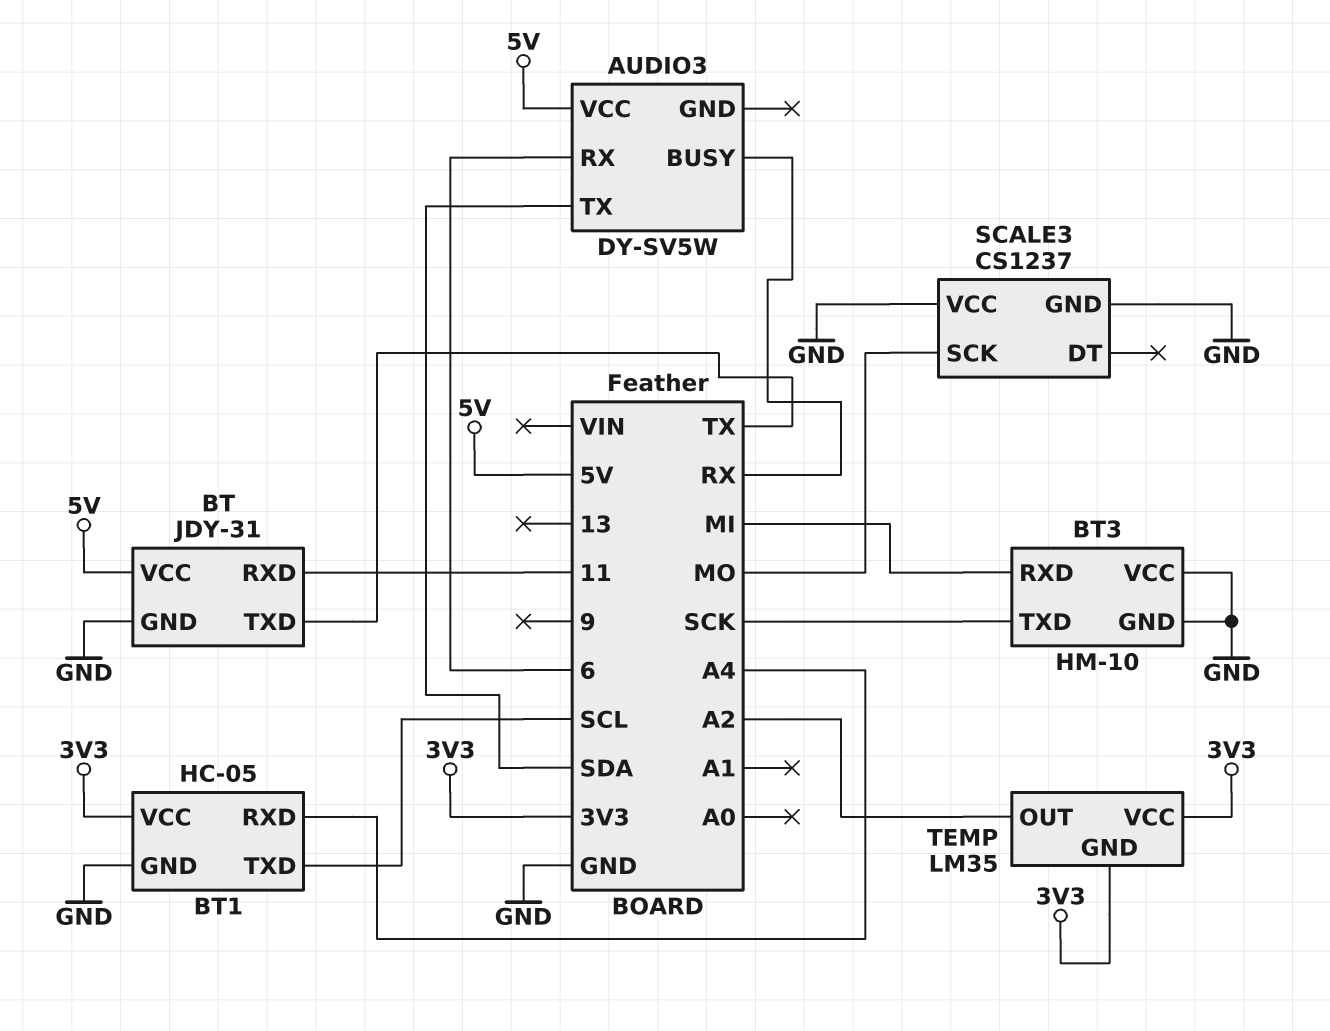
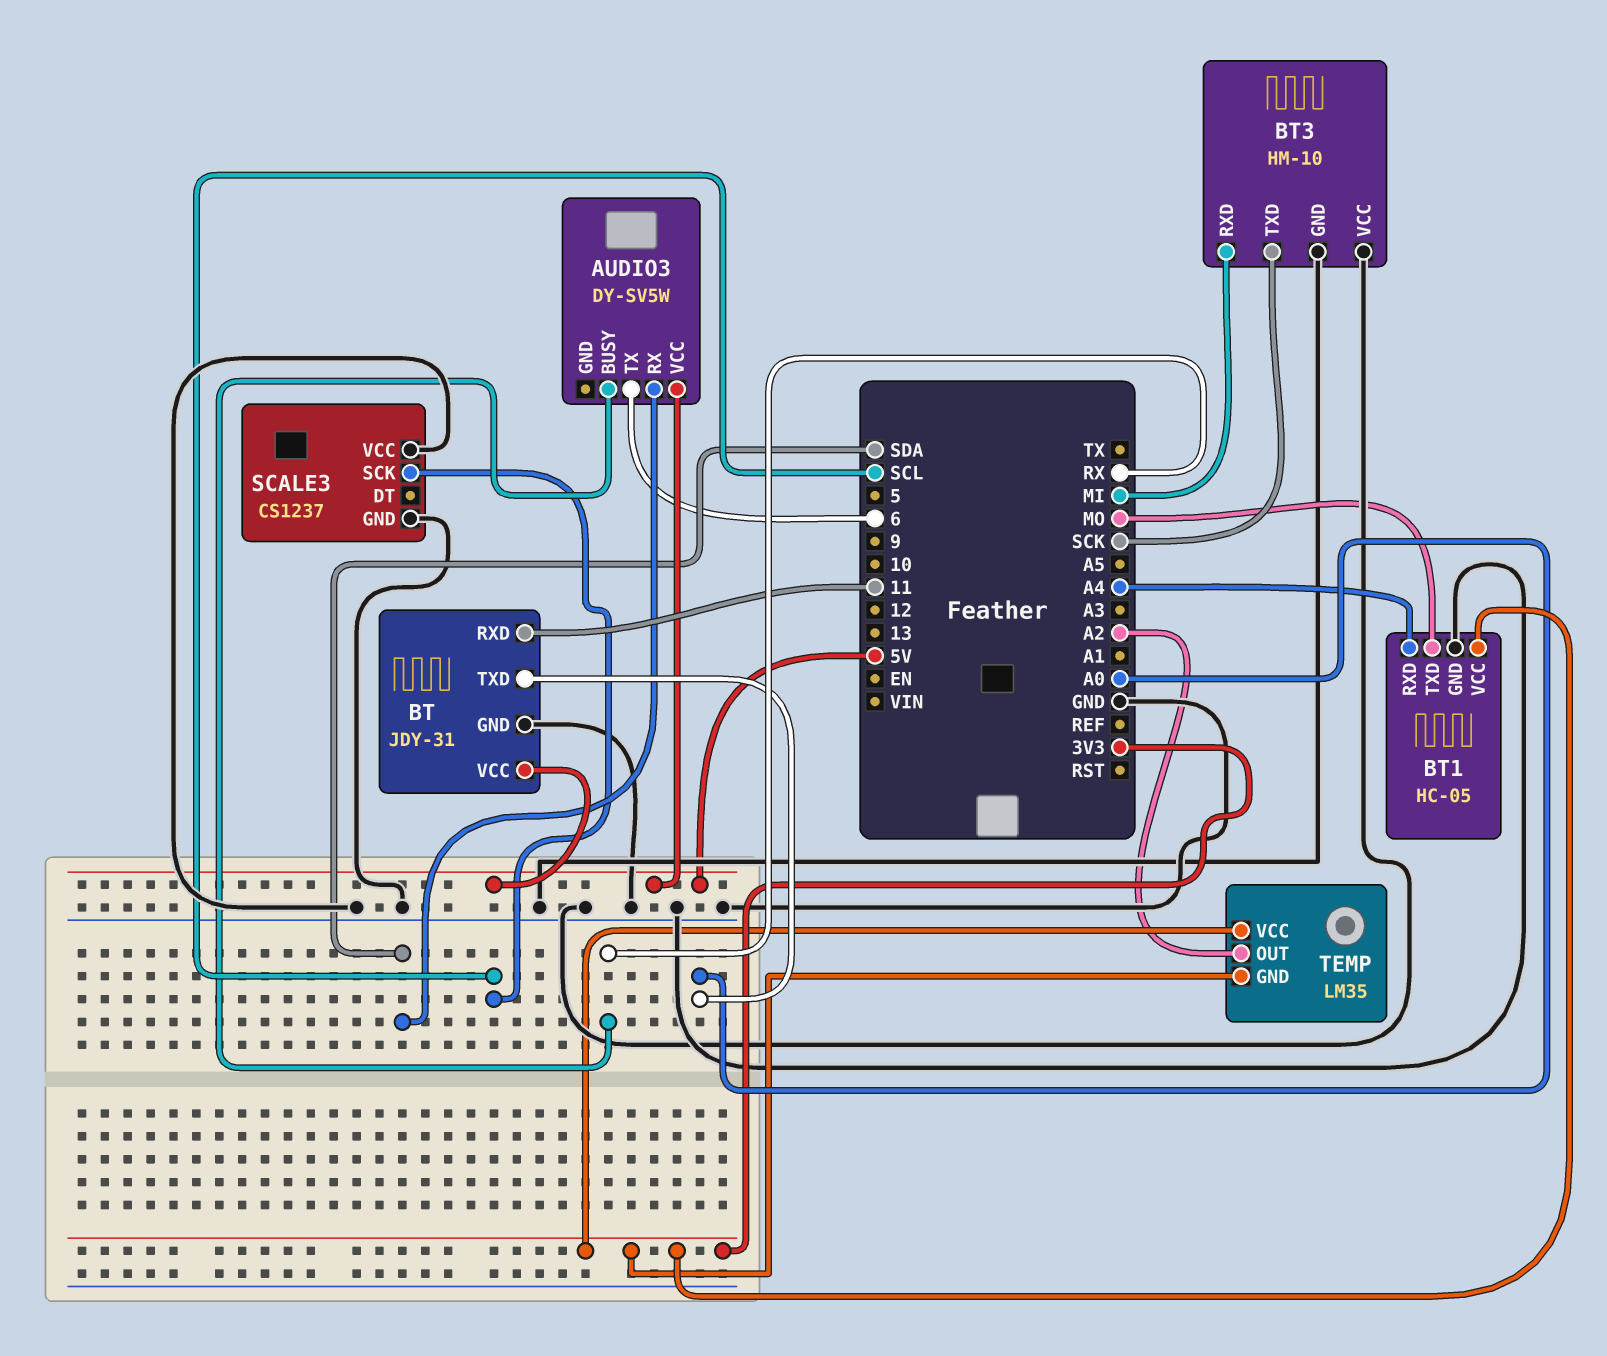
AUDIO3 pin RX: 6 -> SDA
AUDIO3 pin TX: SDA -> 6
BT pin TXD: TX -> A0
BT1 pin TXD: SCL -> MO
SCALE3 pin SCK: MO -> SCL

